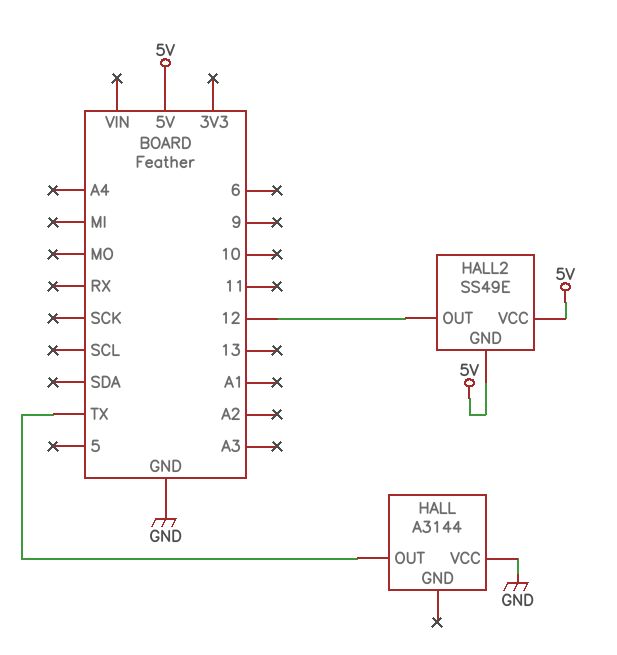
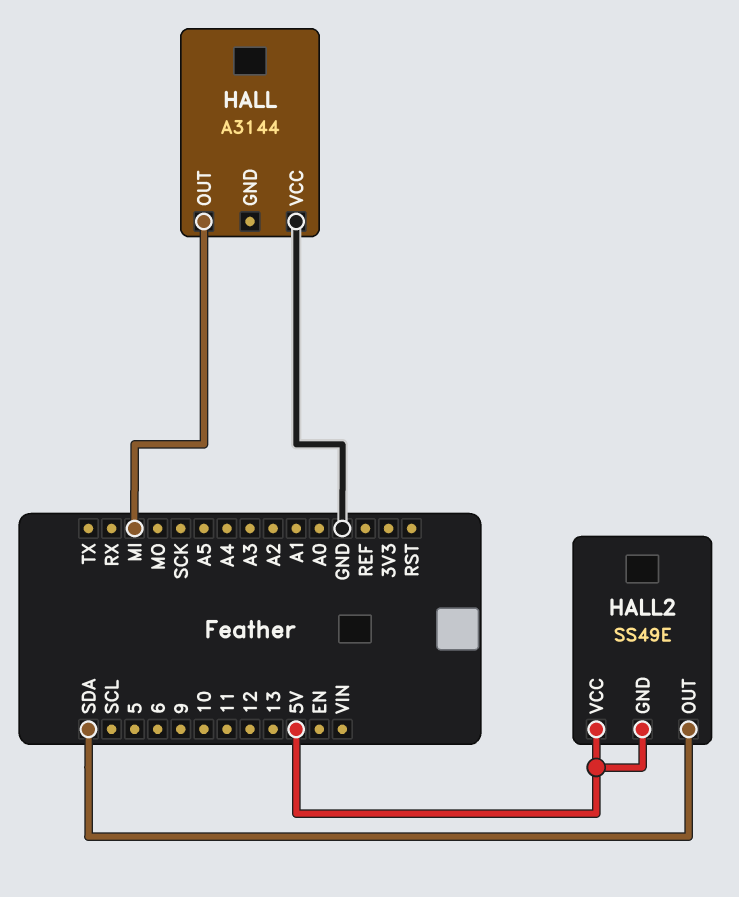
HALL pin OUT: TX -> MI
HALL2 pin OUT: 12 -> SDA

